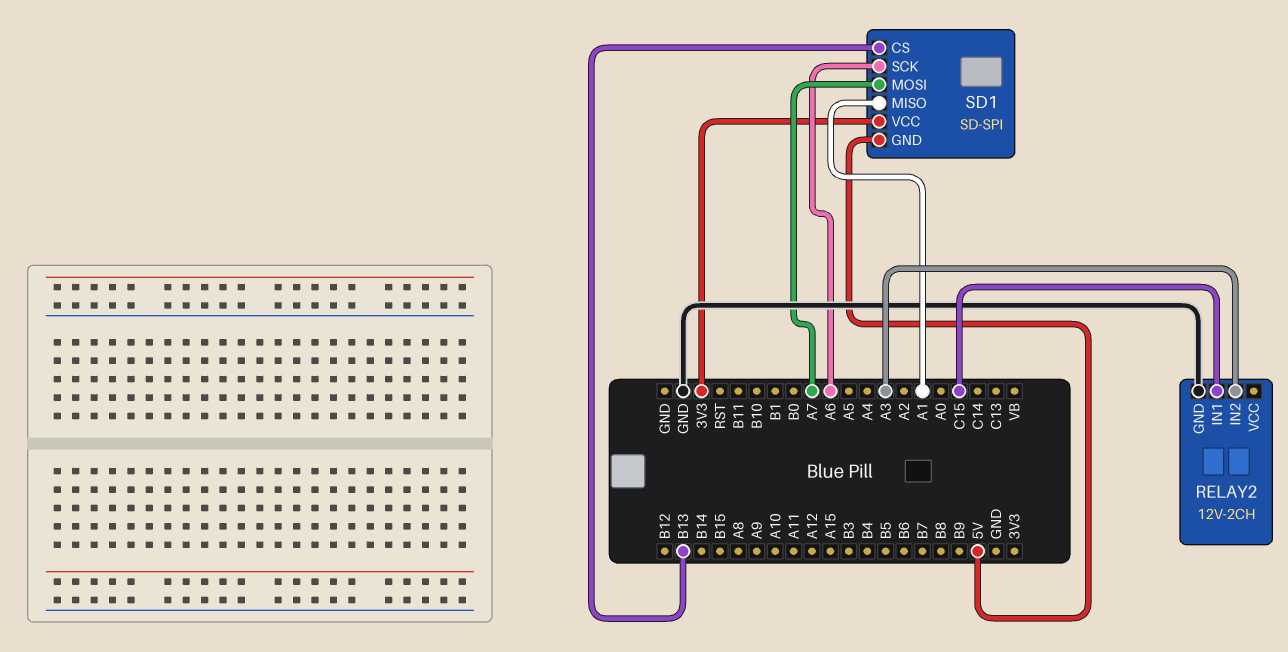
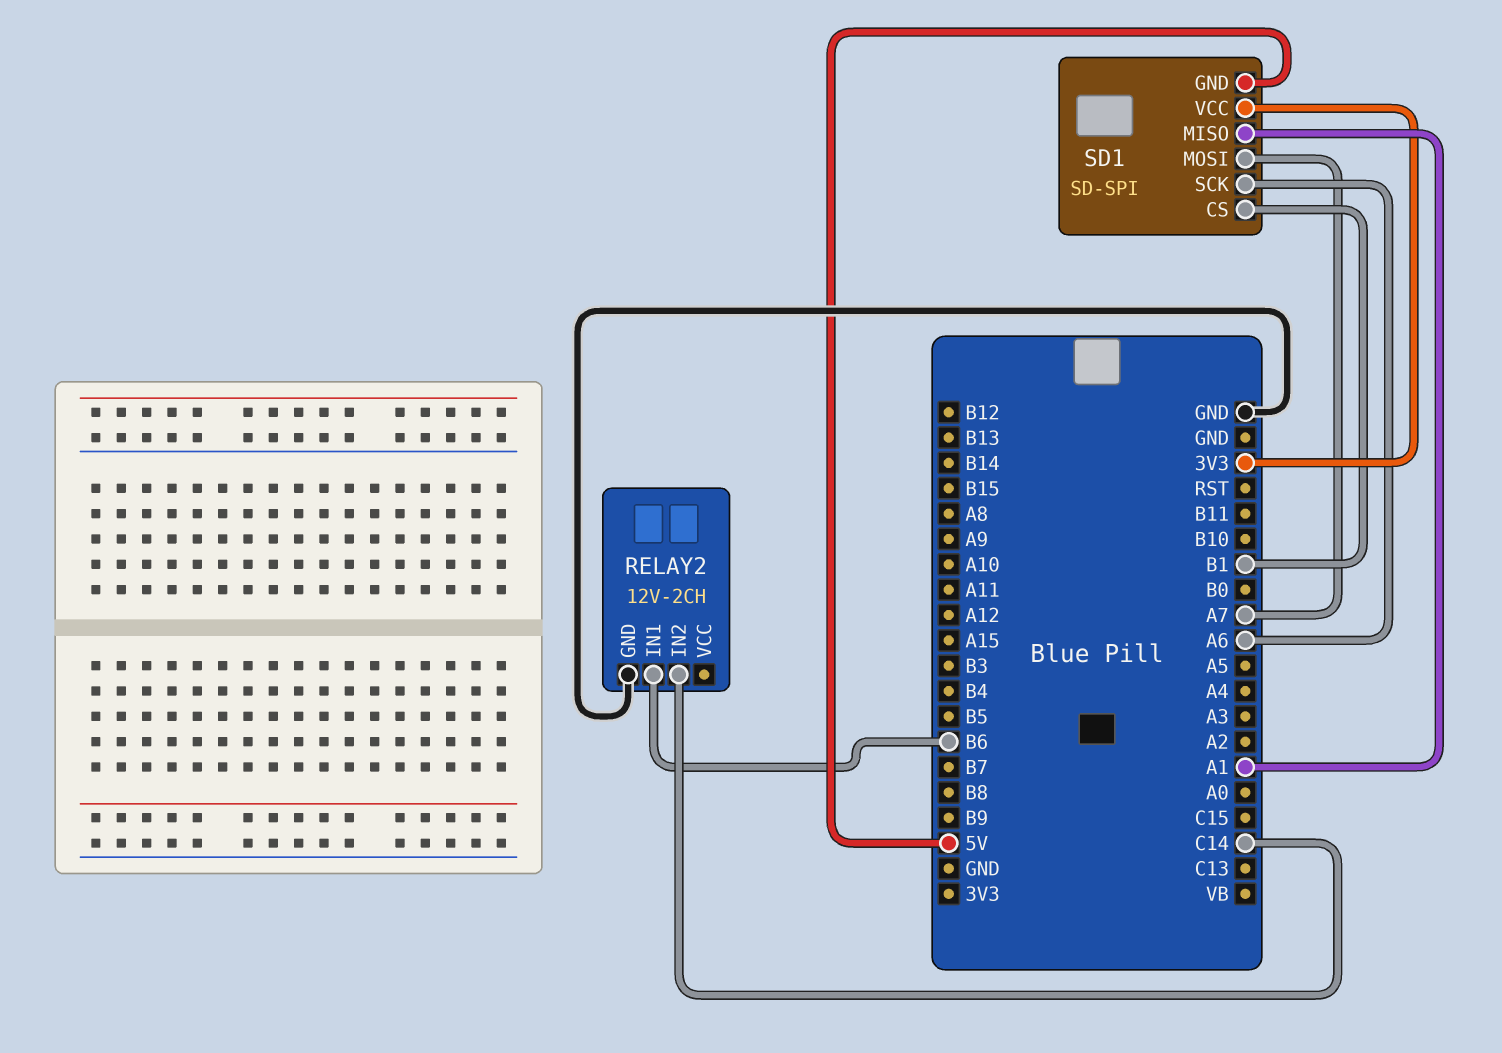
RELAY2 pin IN1: C15 -> B6
RELAY2 pin IN2: A3 -> C14
SD1 pin CS: B13 -> B1

